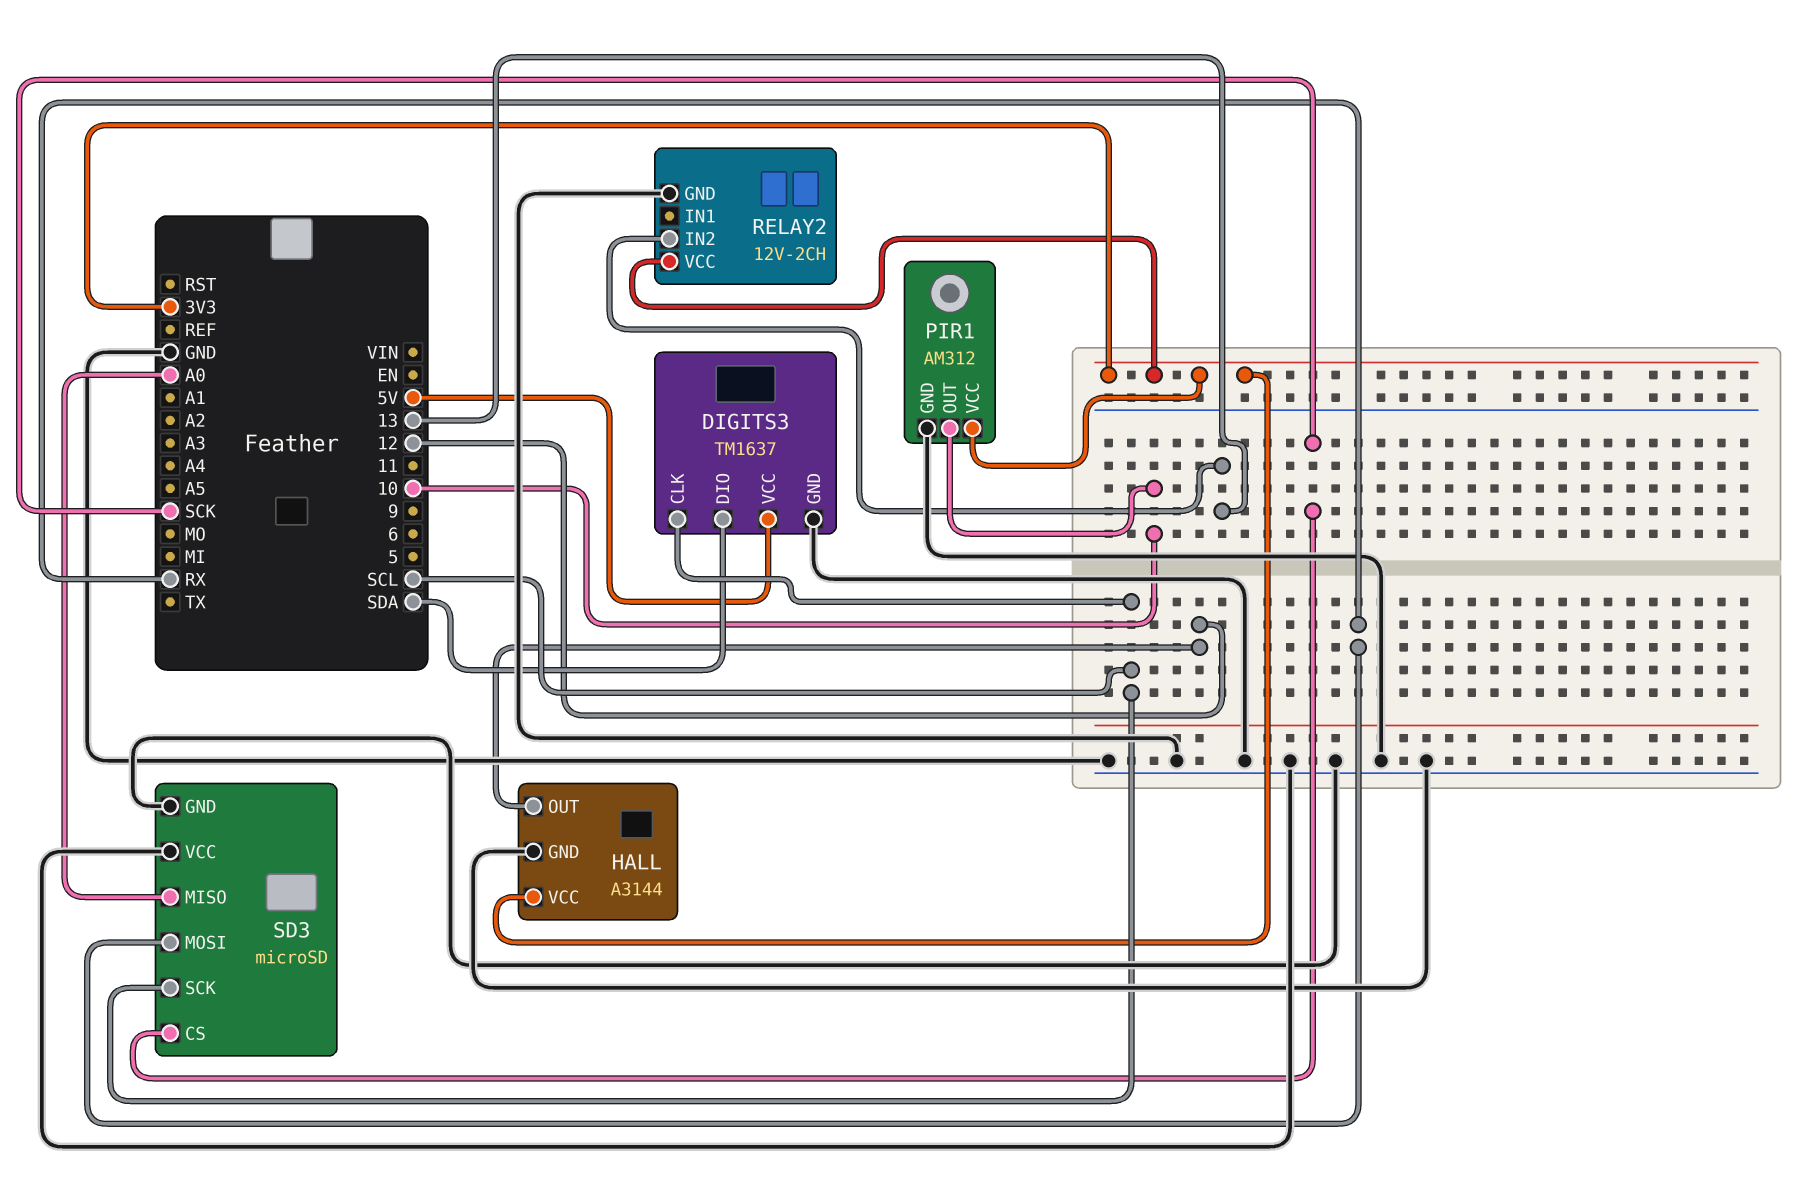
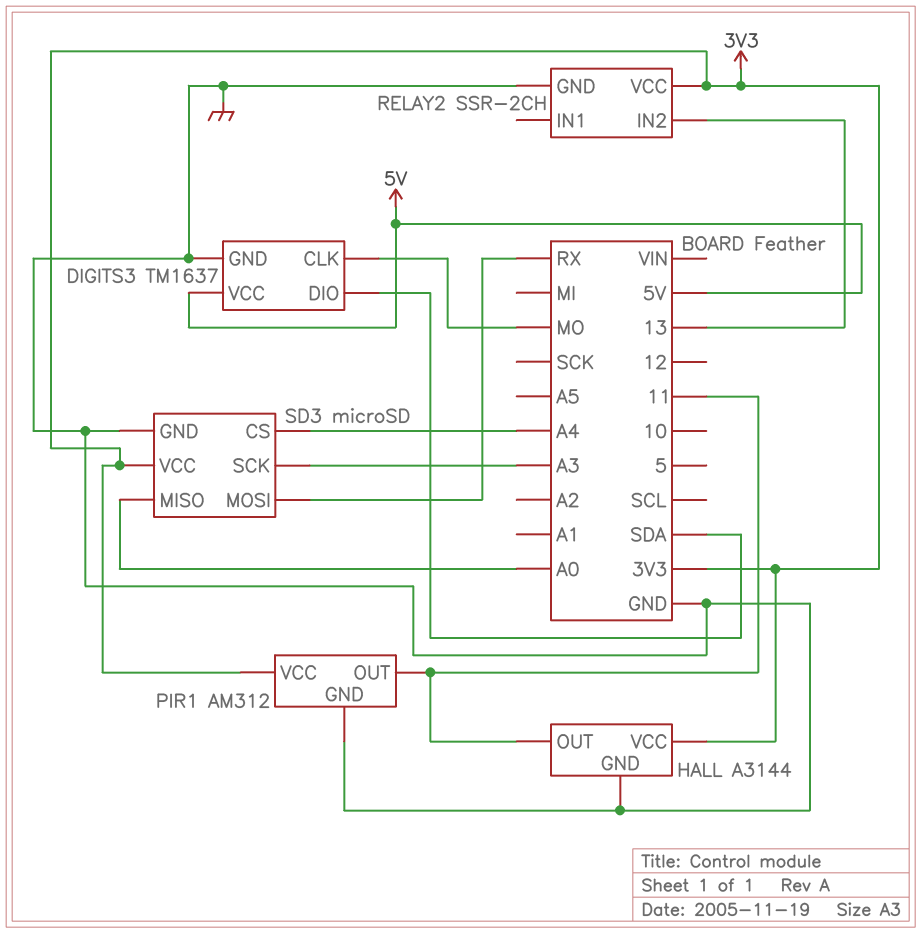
DIGITS3 pin CLK: SCL -> MO
HALL pin OUT: 12 -> 11
PIR1 pin OUT: 10 -> 11
RELAY2: 12V-2CH -> SSR-2CH
SD3 pin CS: SCK -> A4
SD3 pin SCK: SCL -> A3
SD3 pin VCC: GND -> 3V3

